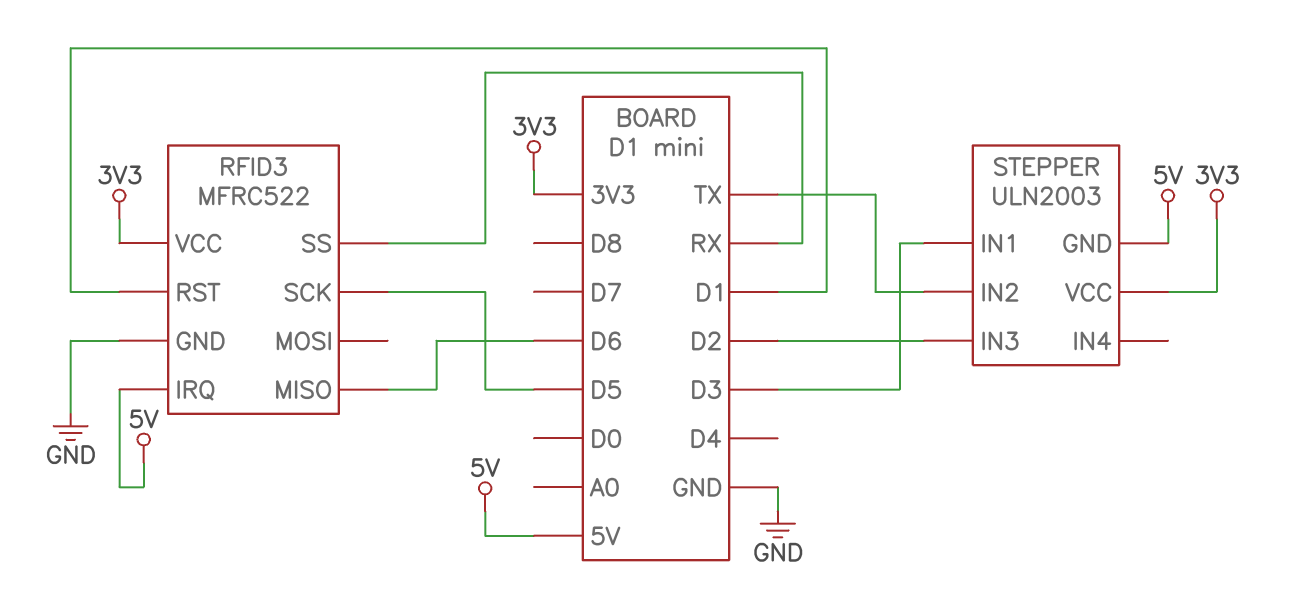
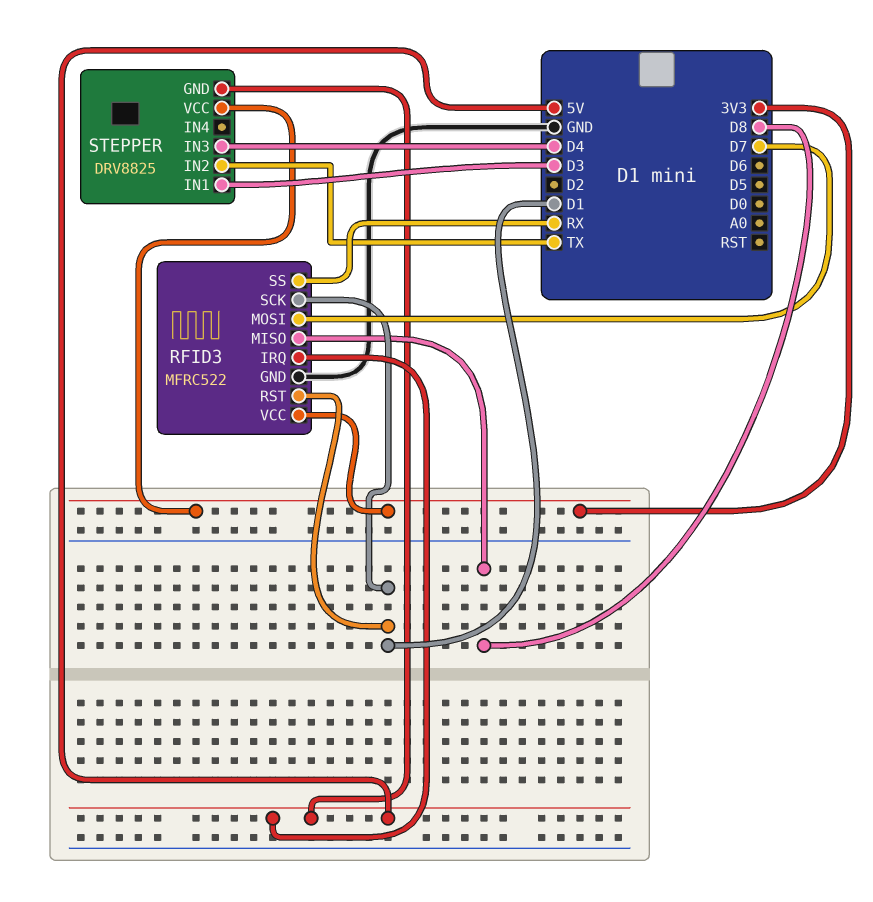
RFID3 pin MISO: D6 -> D8
RFID3 pin MOSI: none -> D7
RFID3 pin SCK: D5 -> D1
STEPPER: ULN2003 -> DRV8825
STEPPER pin IN3: D2 -> D4

